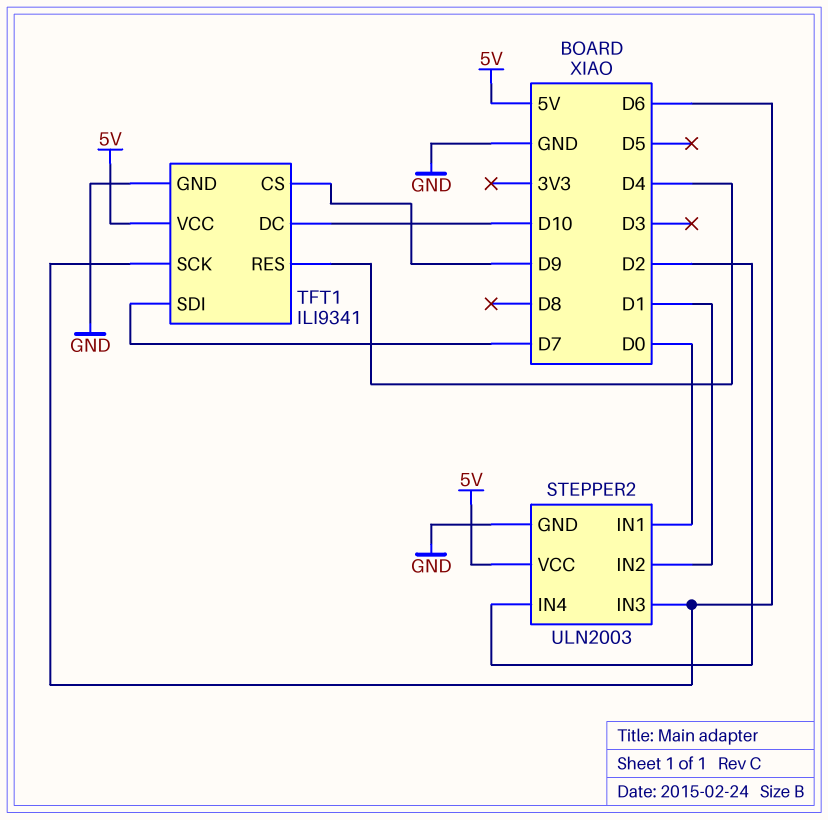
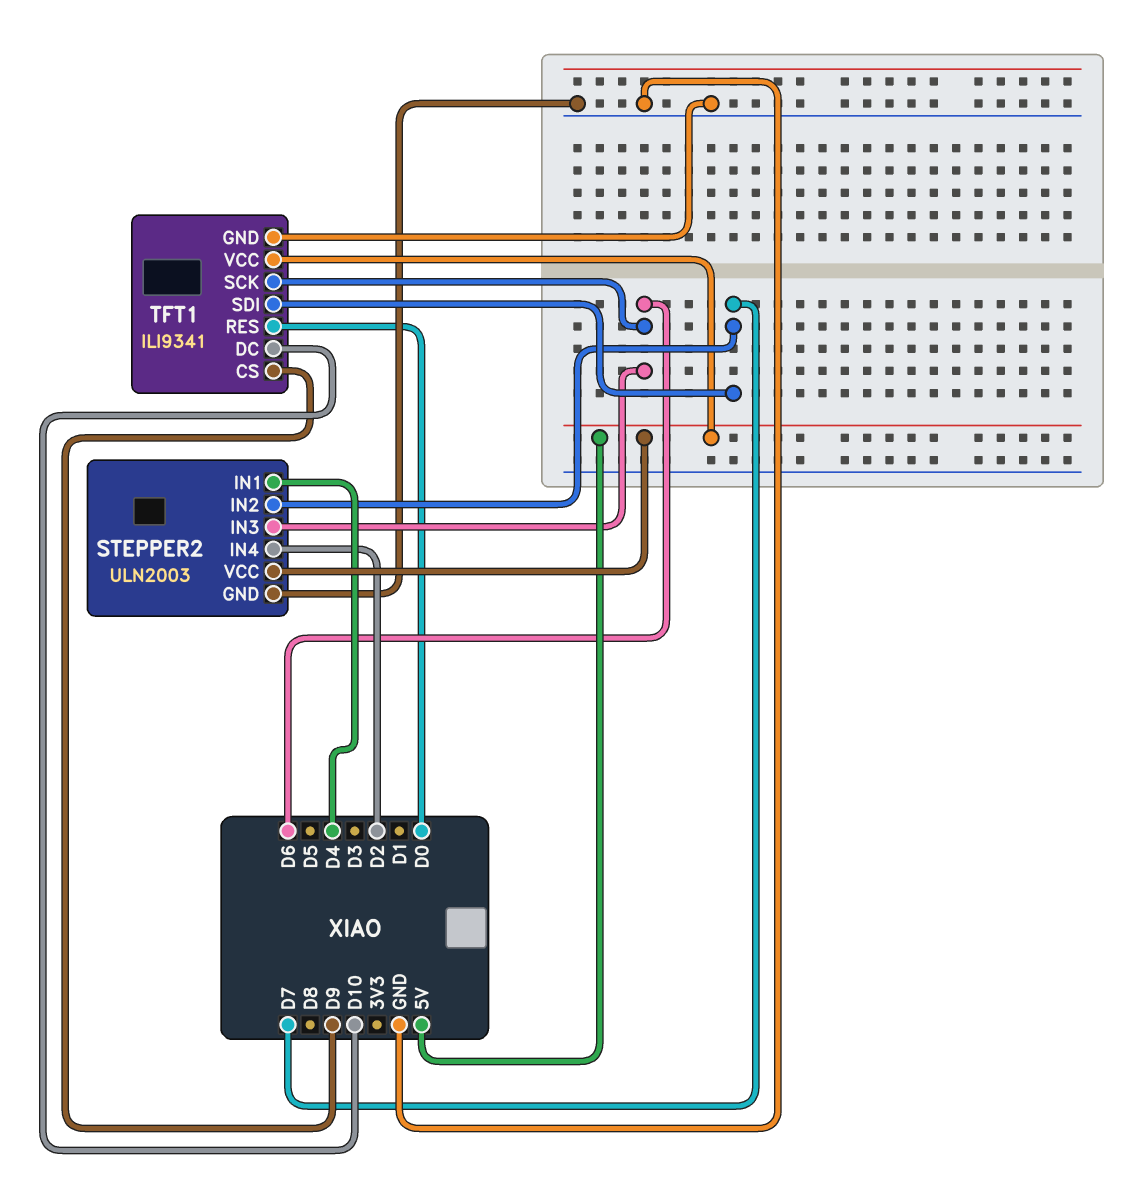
STEPPER2 pin IN1: D0 -> D4
STEPPER2 pin IN2: D1 -> D7
TFT1 pin RES: D4 -> D0

